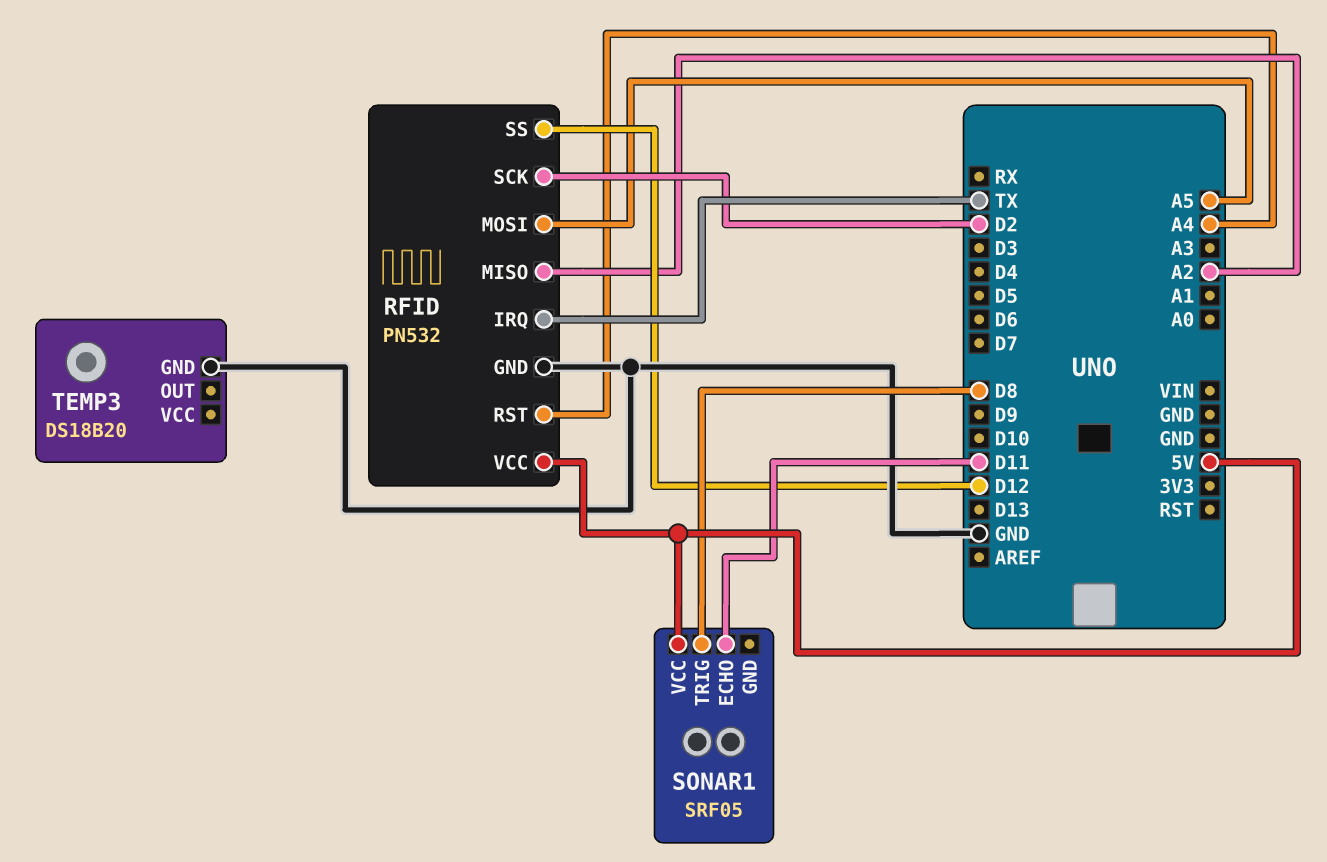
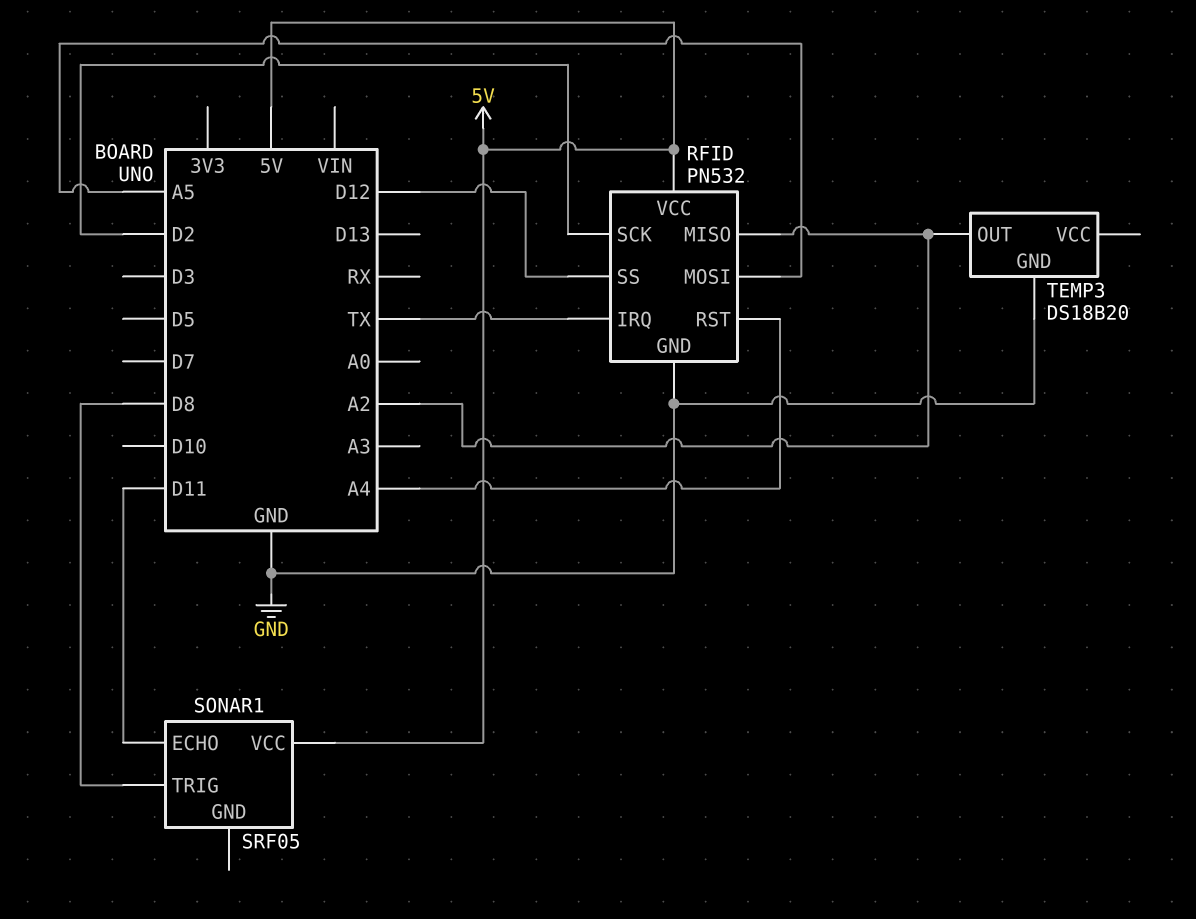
TEMP3 pin OUT: none -> A2

